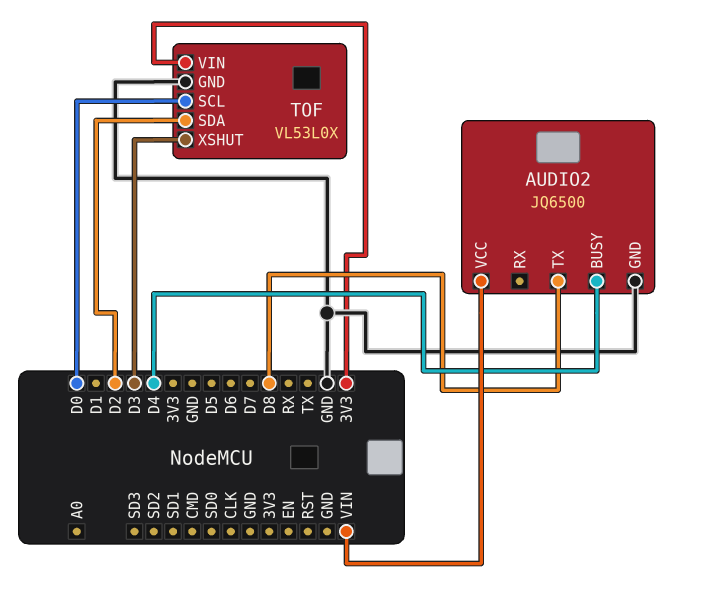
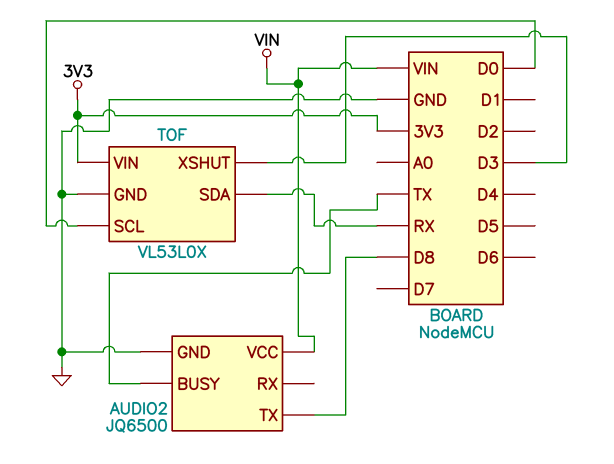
AUDIO2 pin BUSY: D4 -> TX
TOF pin SDA: D2 -> RX

